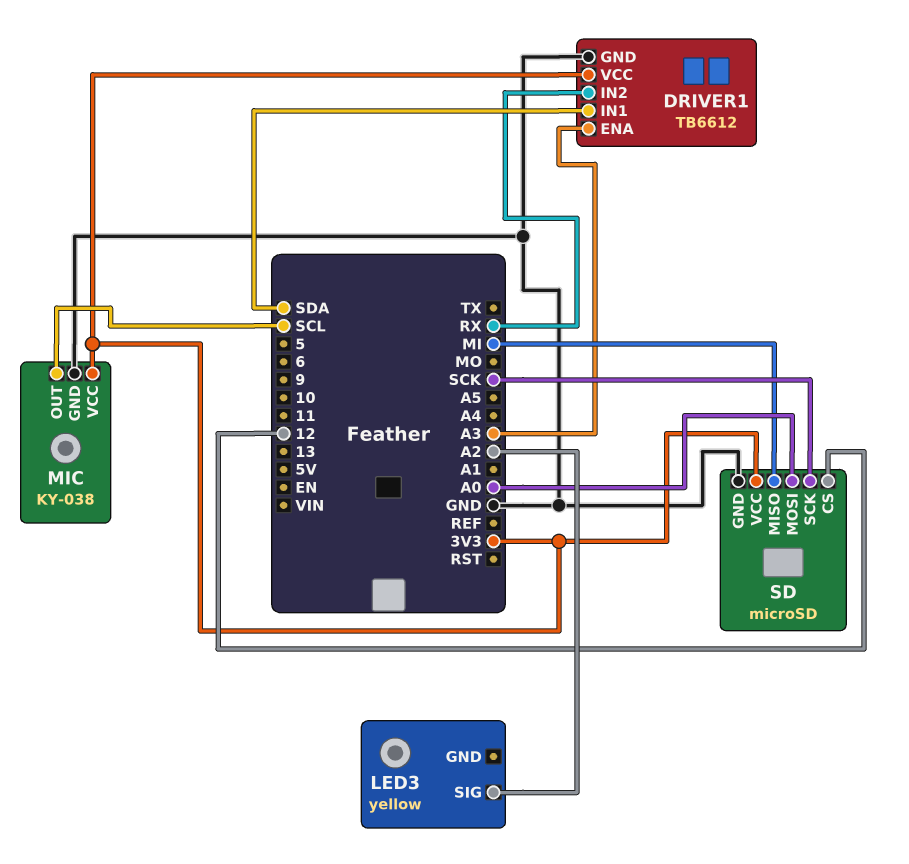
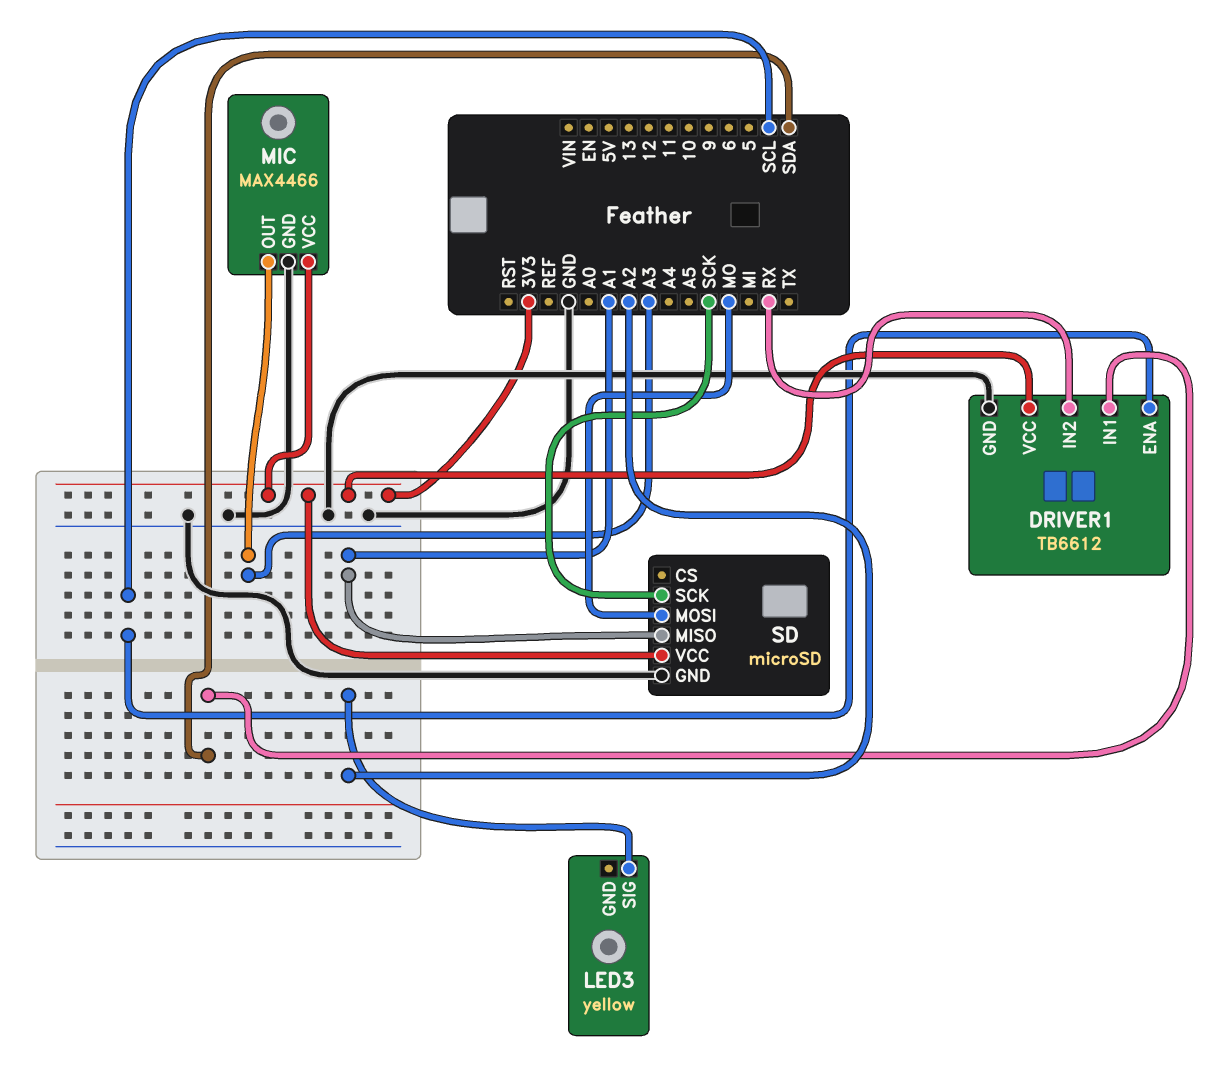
DRIVER1 pin ENA: A3 -> SCL
MIC: KY-038 -> MAX4466
MIC pin OUT: SCL -> A3
SD pin CS: 12 -> none
SD pin MISO: MI -> A1
SD pin MOSI: A0 -> MO

